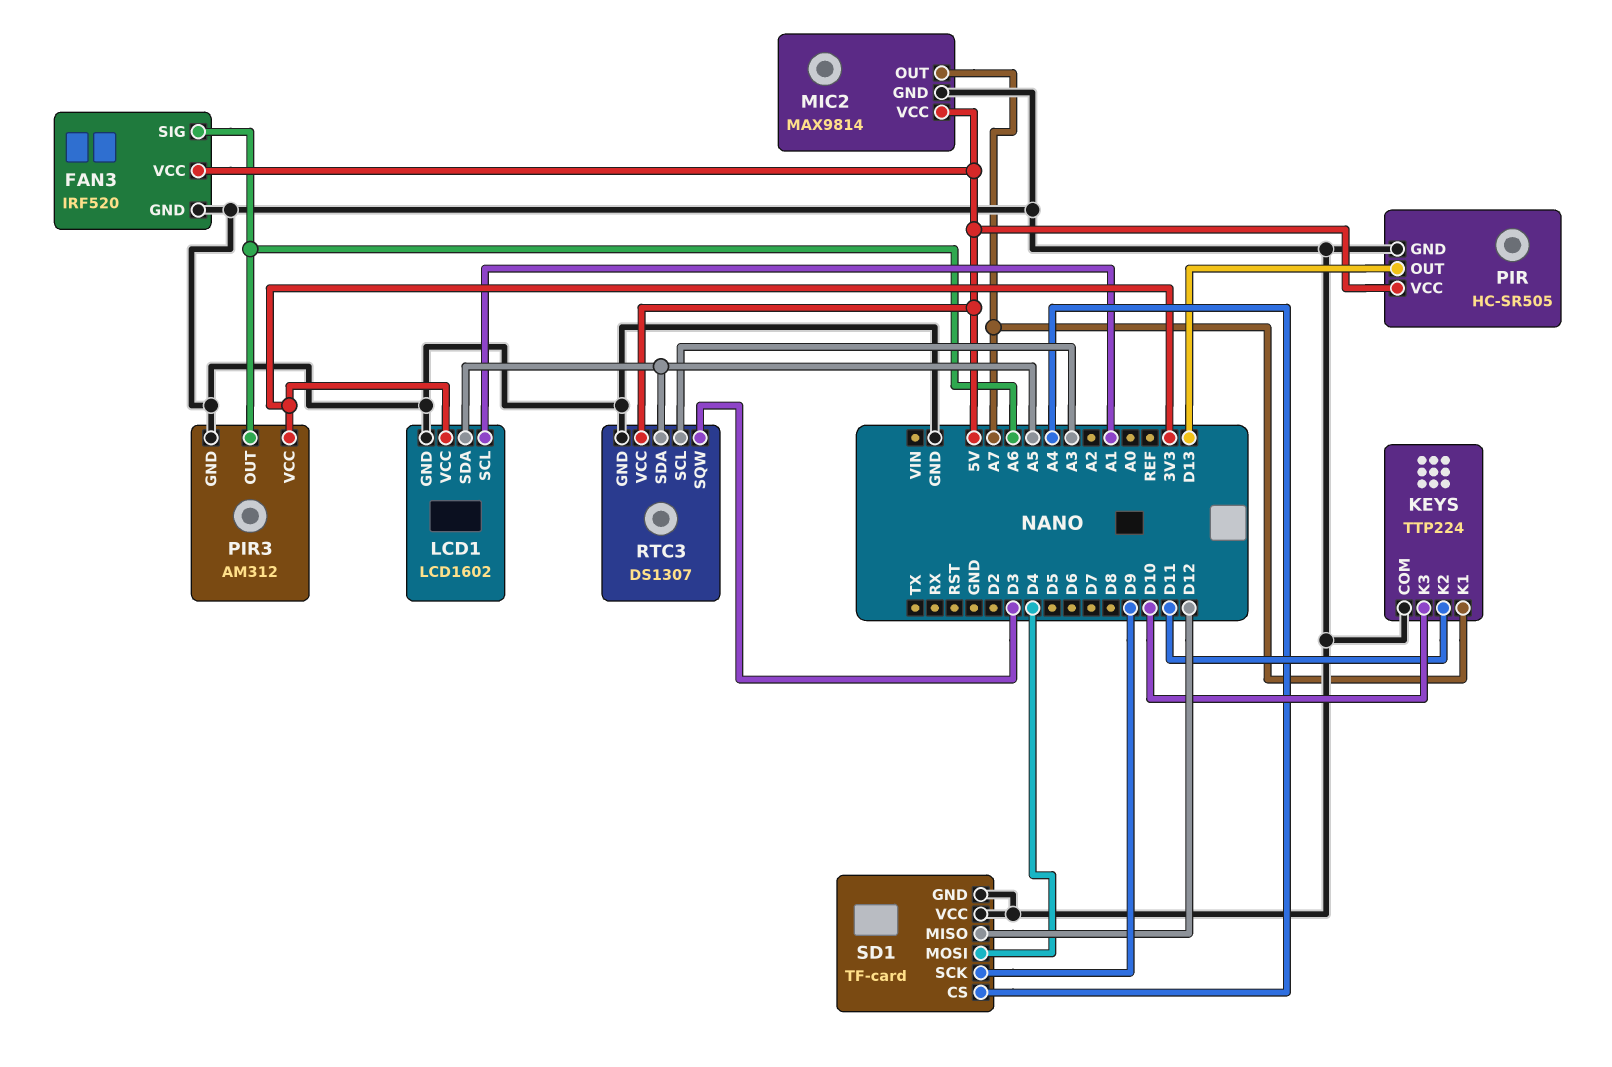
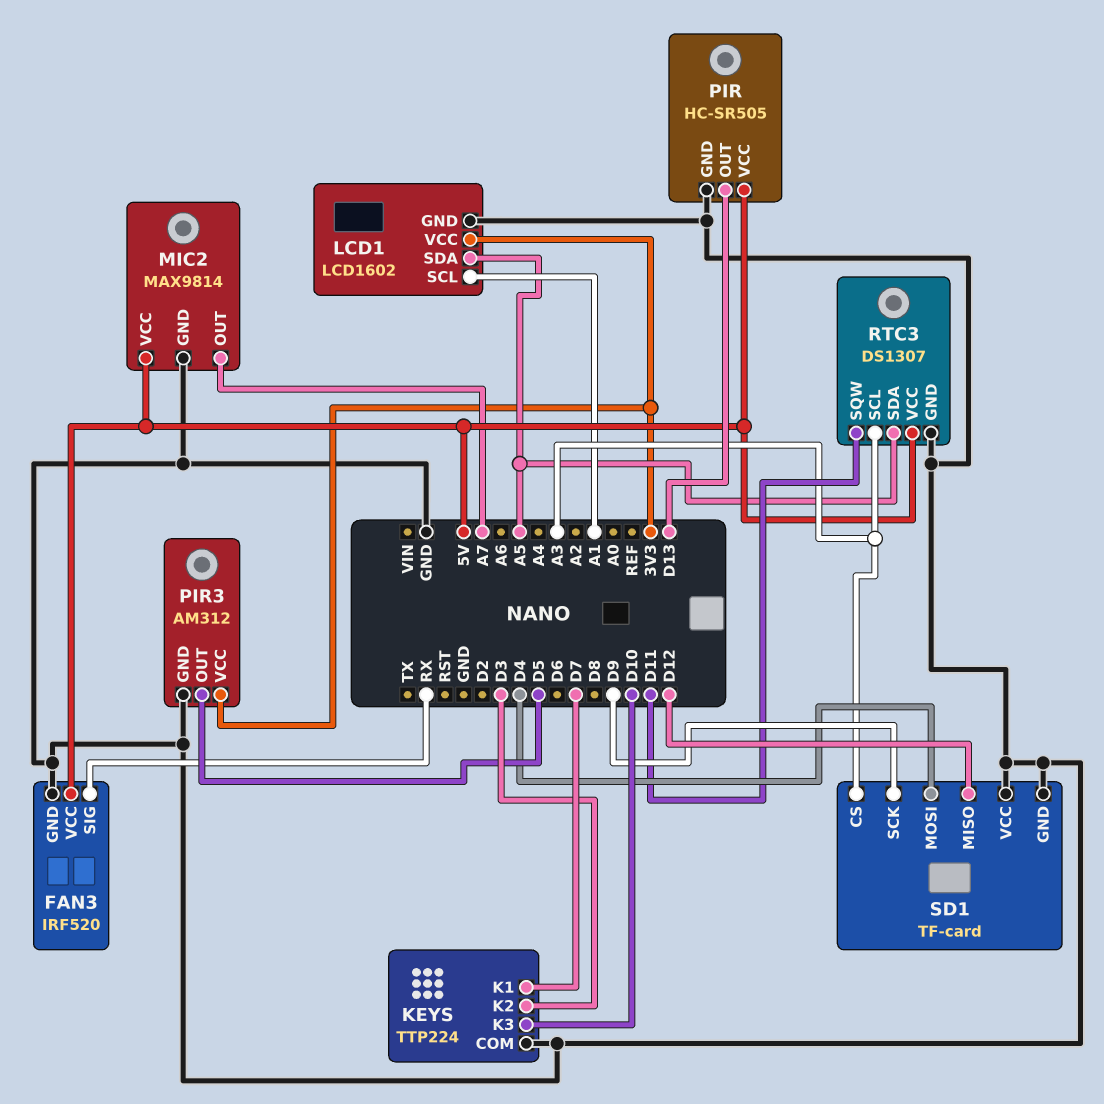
FAN3 pin SIG: A6 -> RX
KEYS pin K1: A7 -> D7
KEYS pin K2: D11 -> D3
PIR3 pin OUT: A6 -> D5
RTC3 pin SQW: D3 -> D11
SD1 pin CS: A4 -> A3

